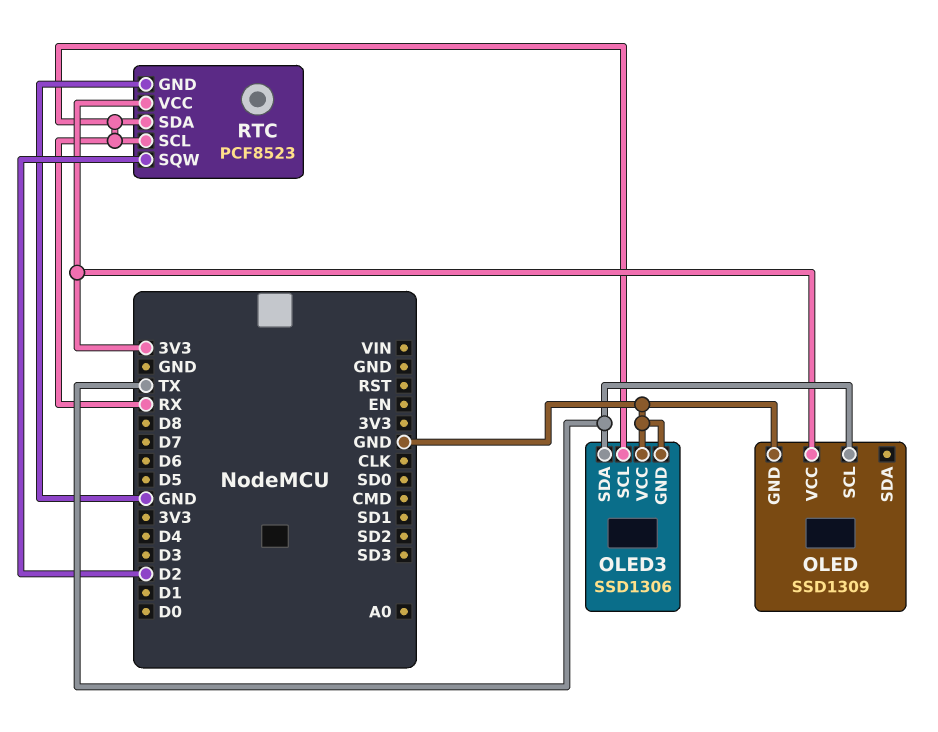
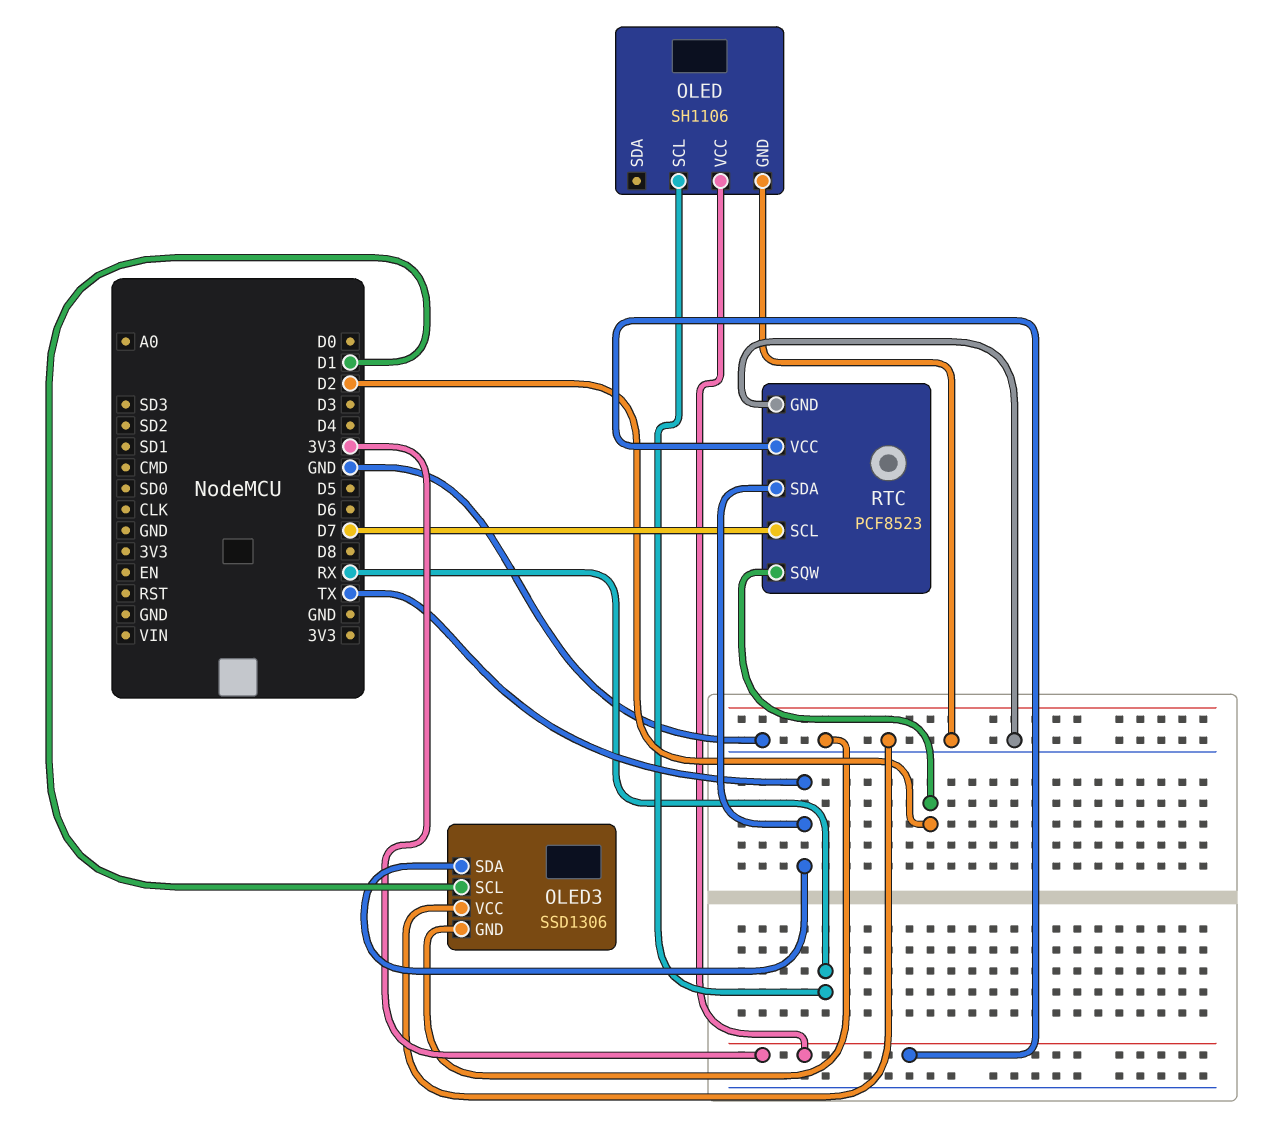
OLED: SSD1309 -> SH1106
OLED pin SCL: TX -> RX
OLED3 pin SCL: RX -> D1
RTC pin SCL: RX -> D7
RTC pin SDA: RX -> TX

